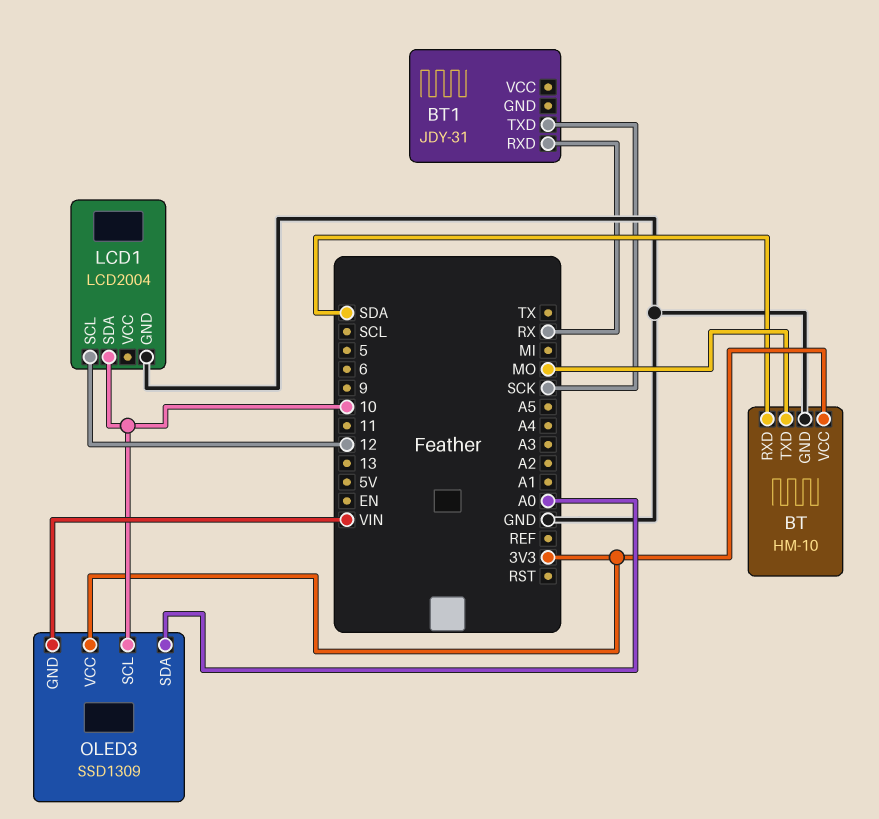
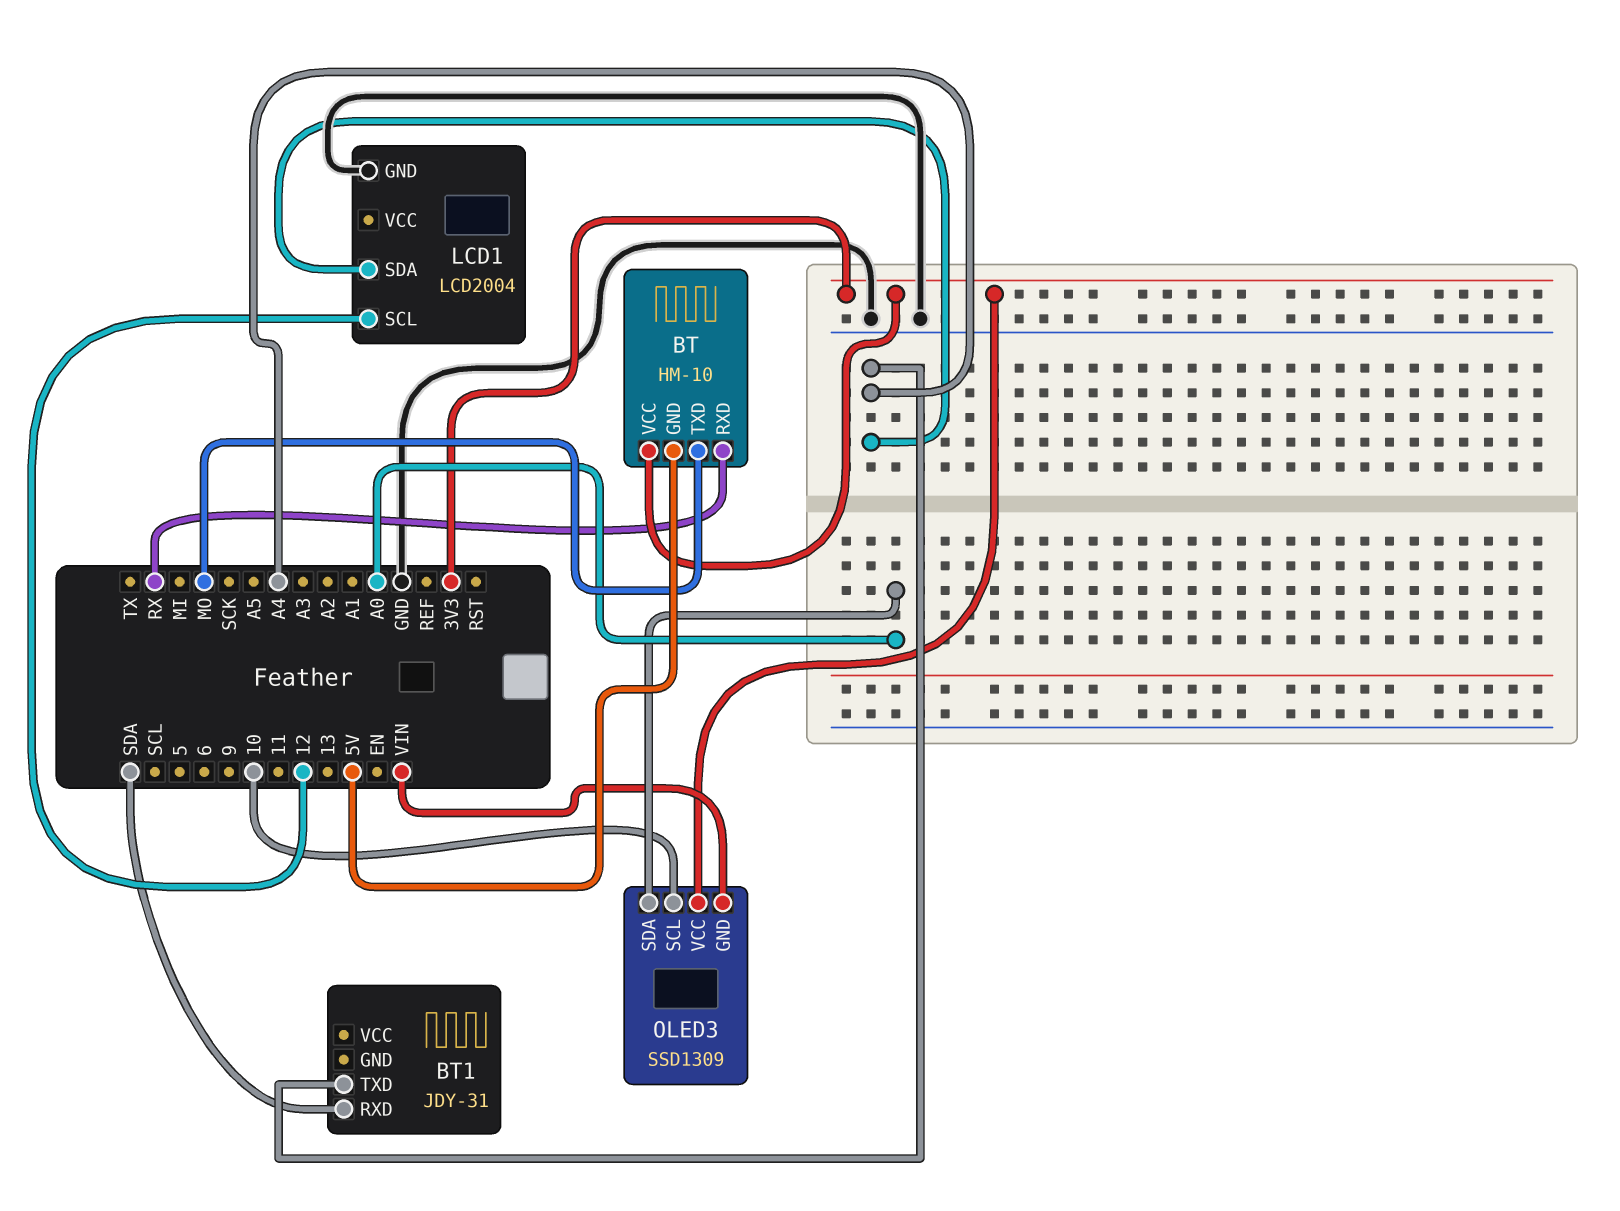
BT pin GND: GND -> 5V
BT pin RXD: SDA -> RX
BT1 pin RXD: RX -> SDA
BT1 pin TXD: SCK -> A4
LCD1 pin SDA: 10 -> A4

